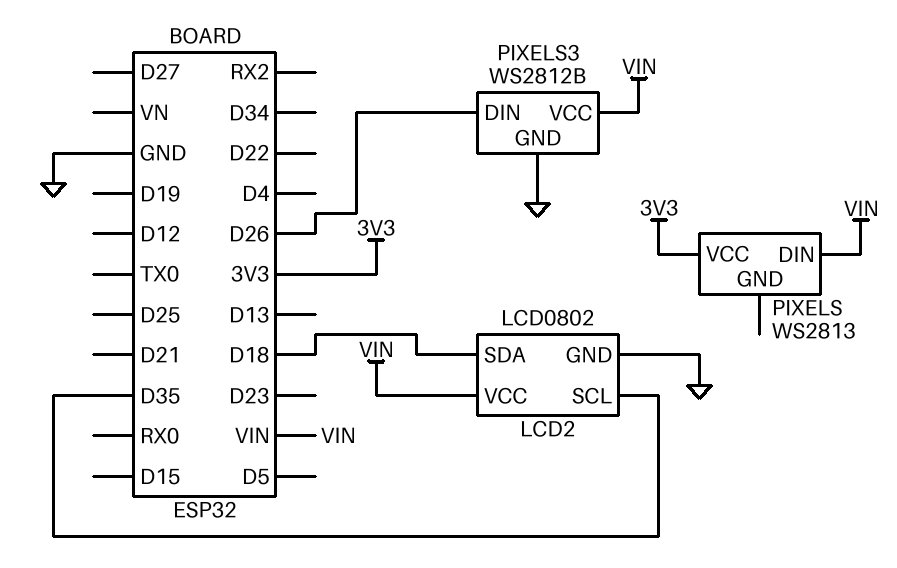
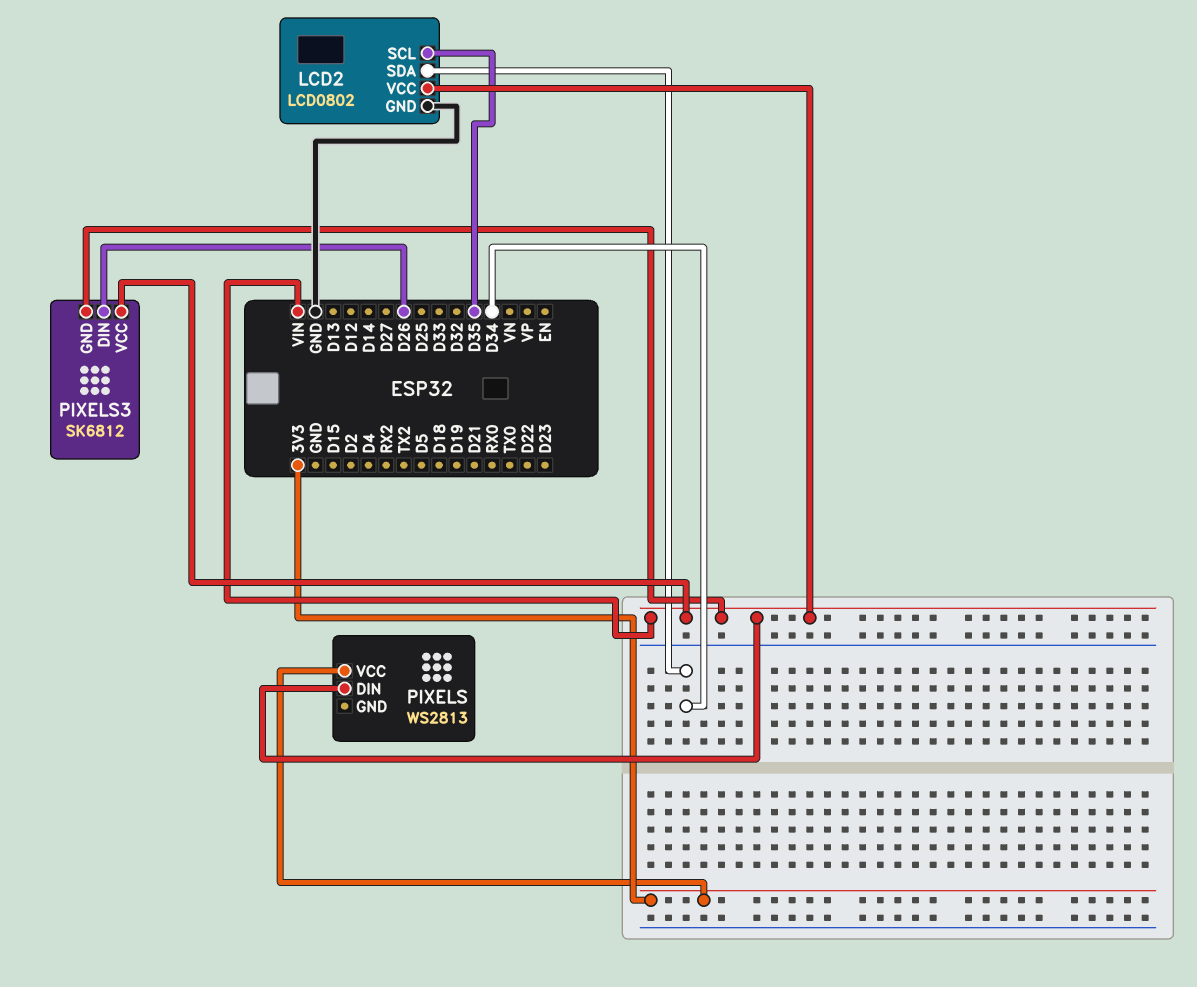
LCD2 pin SDA: D18 -> D34
PIXELS3: WS2812B -> SK6812
PIXELS3 pin GND: GND -> VIN

